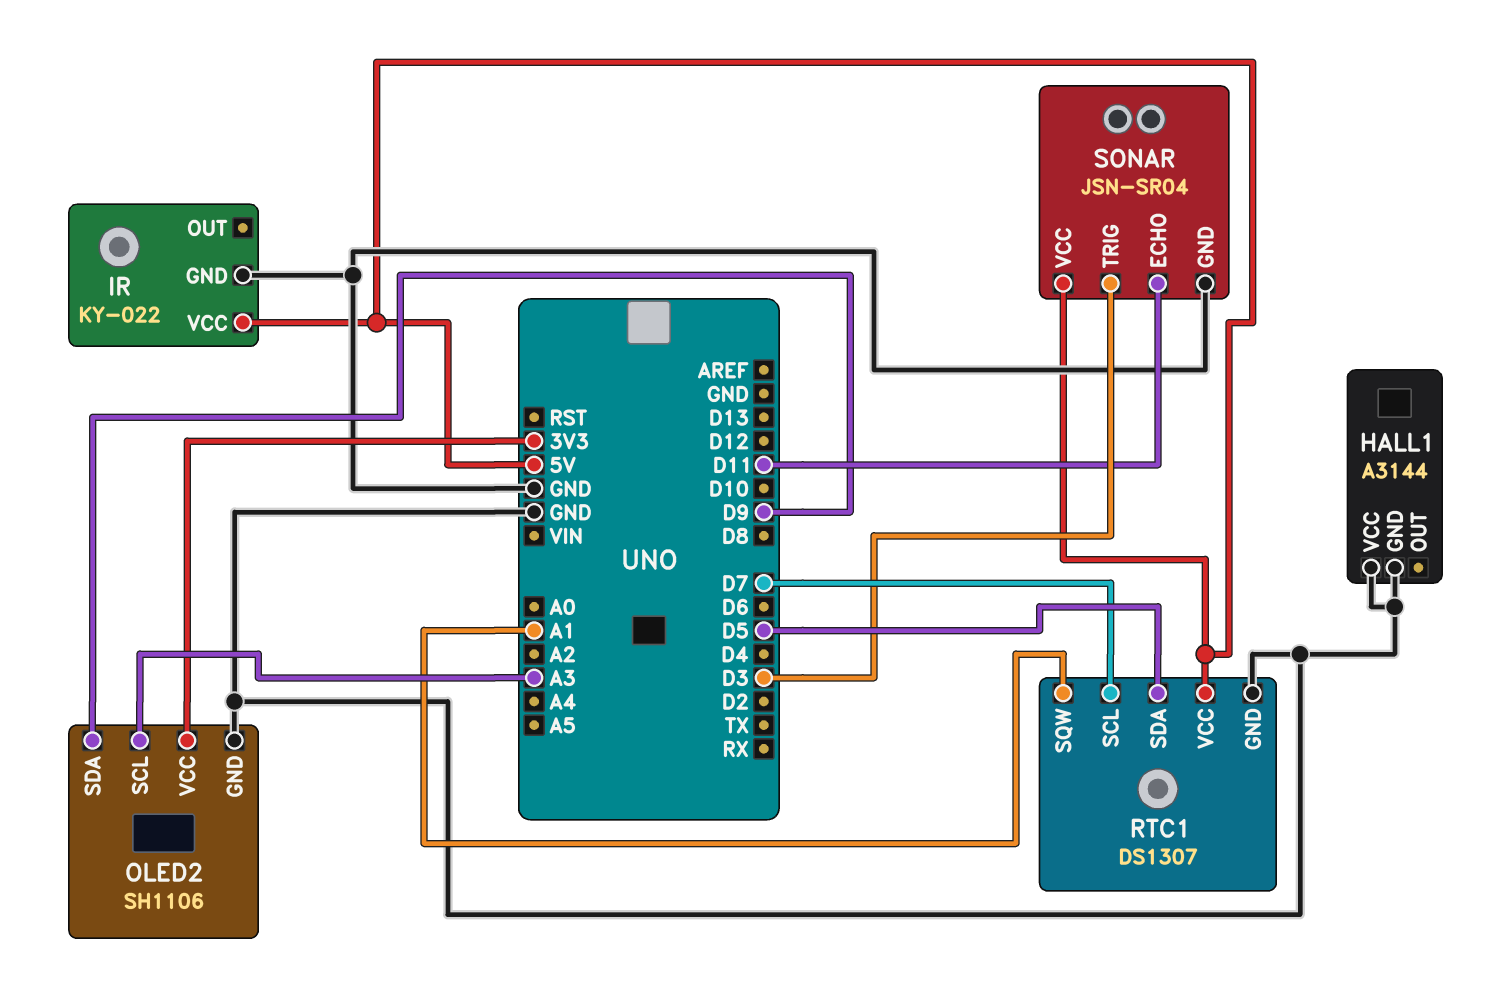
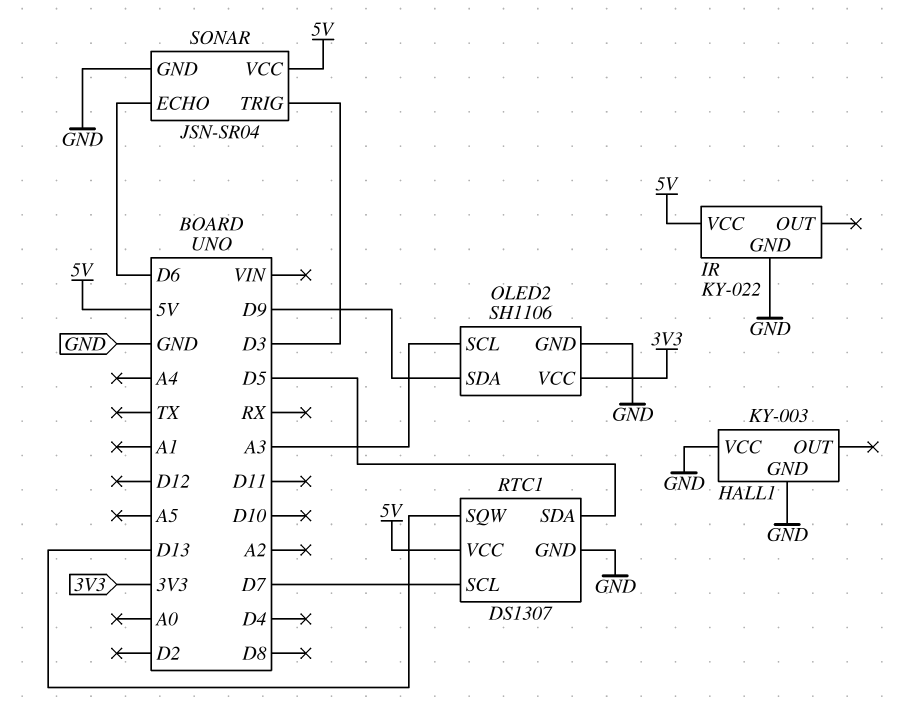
HALL1: A3144 -> KY-003
RTC1 pin SQW: A1 -> D13
SONAR pin ECHO: D11 -> D6

